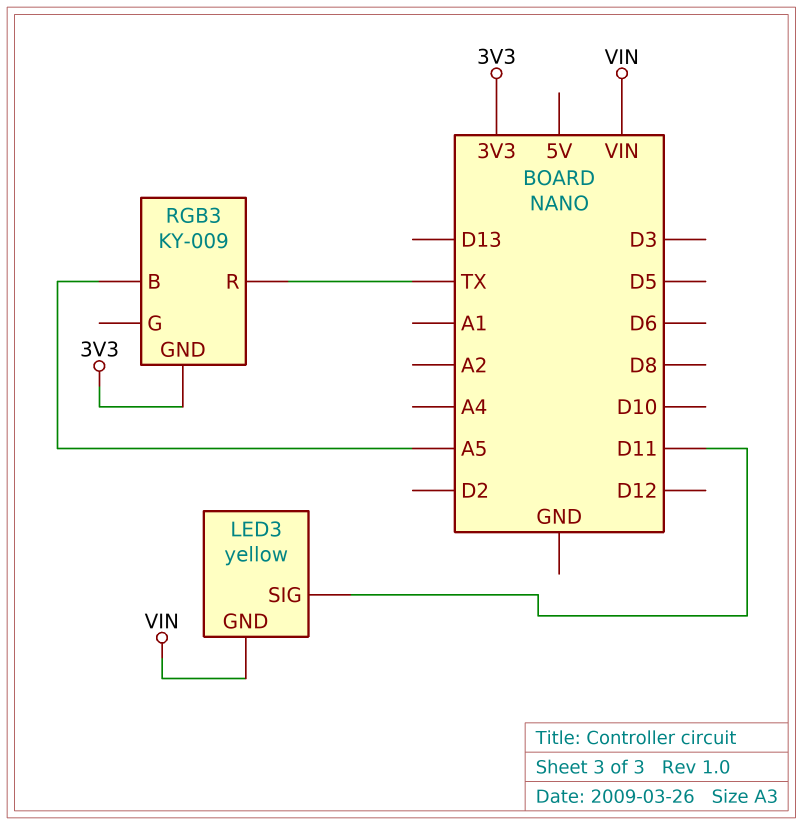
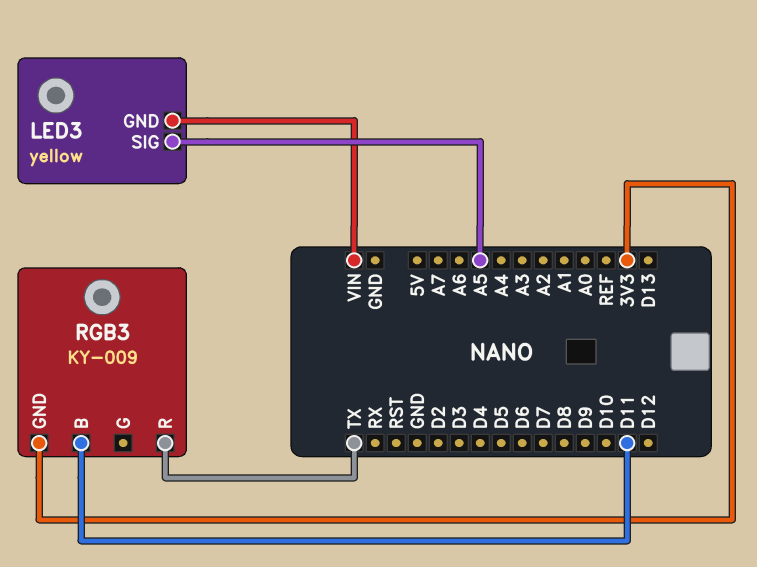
LED3 pin SIG: D11 -> A5
RGB3 pin B: A5 -> D11

